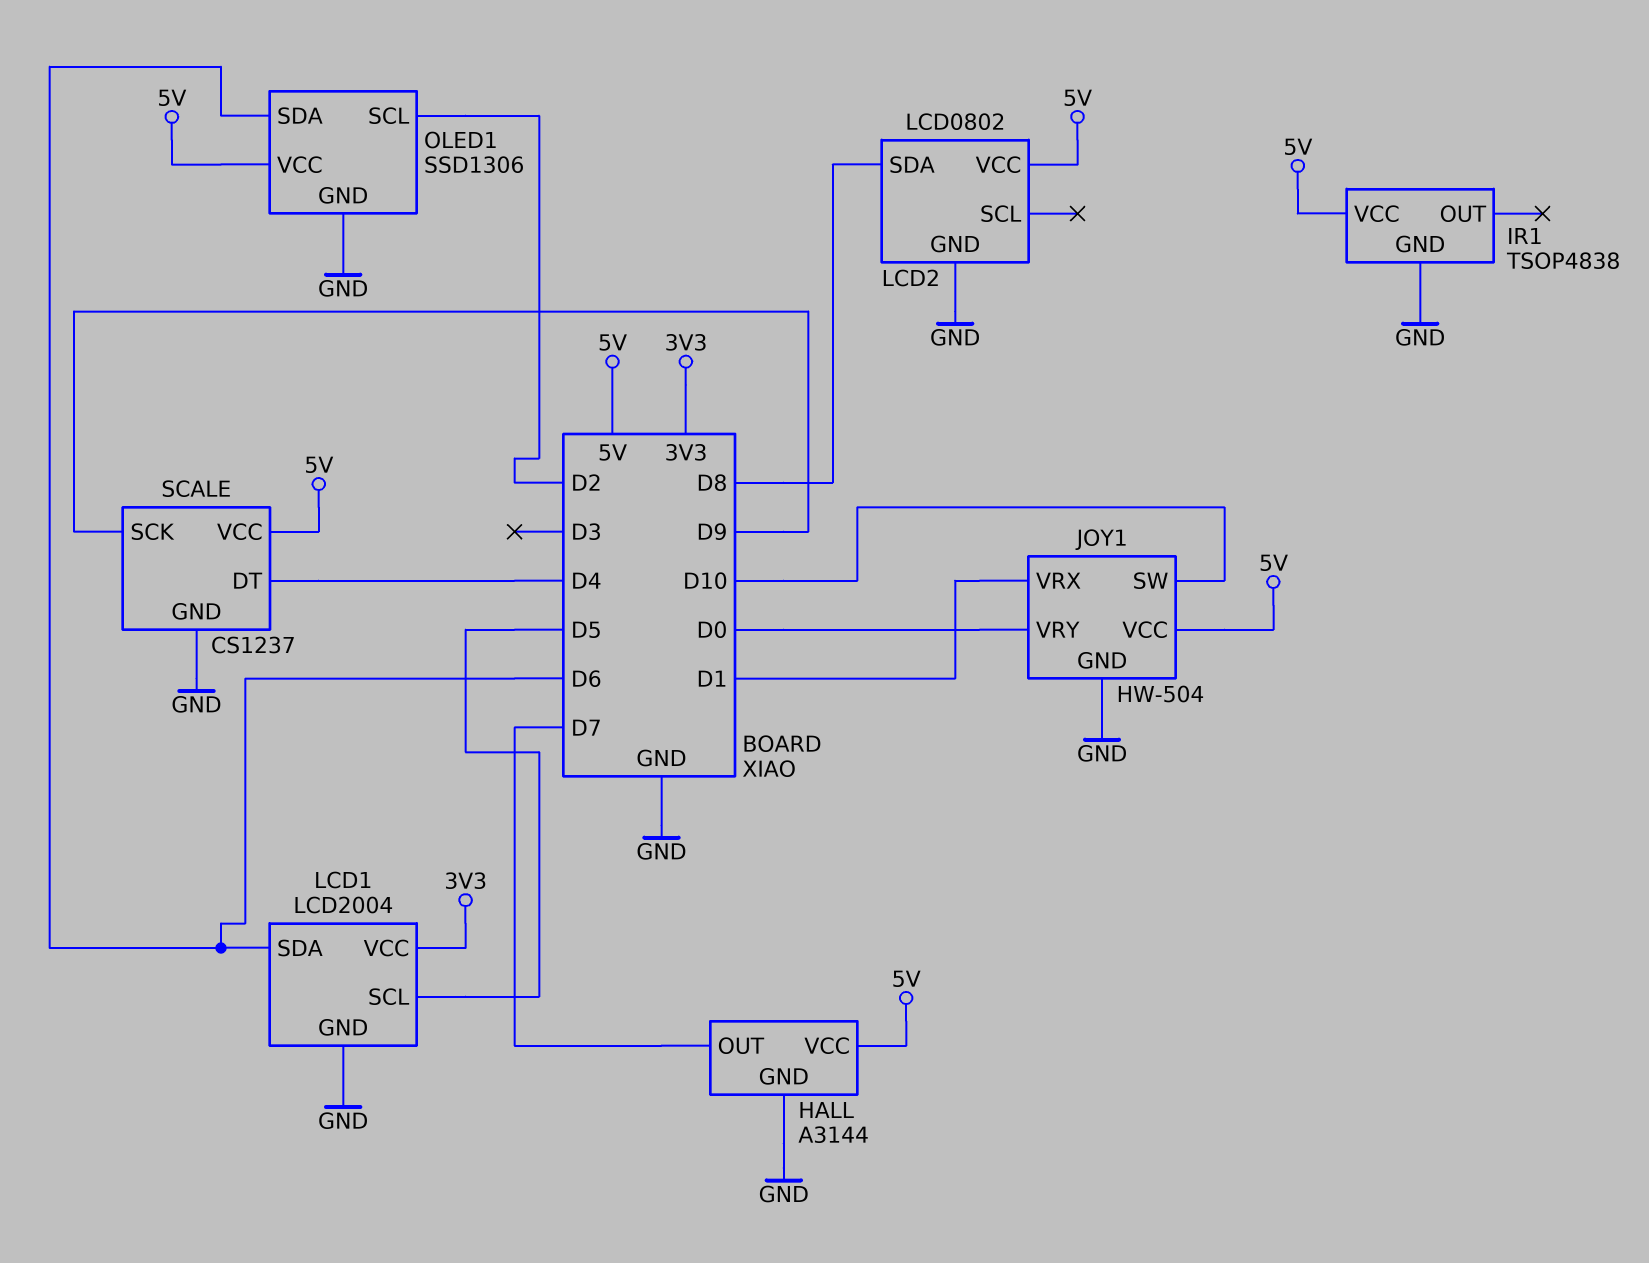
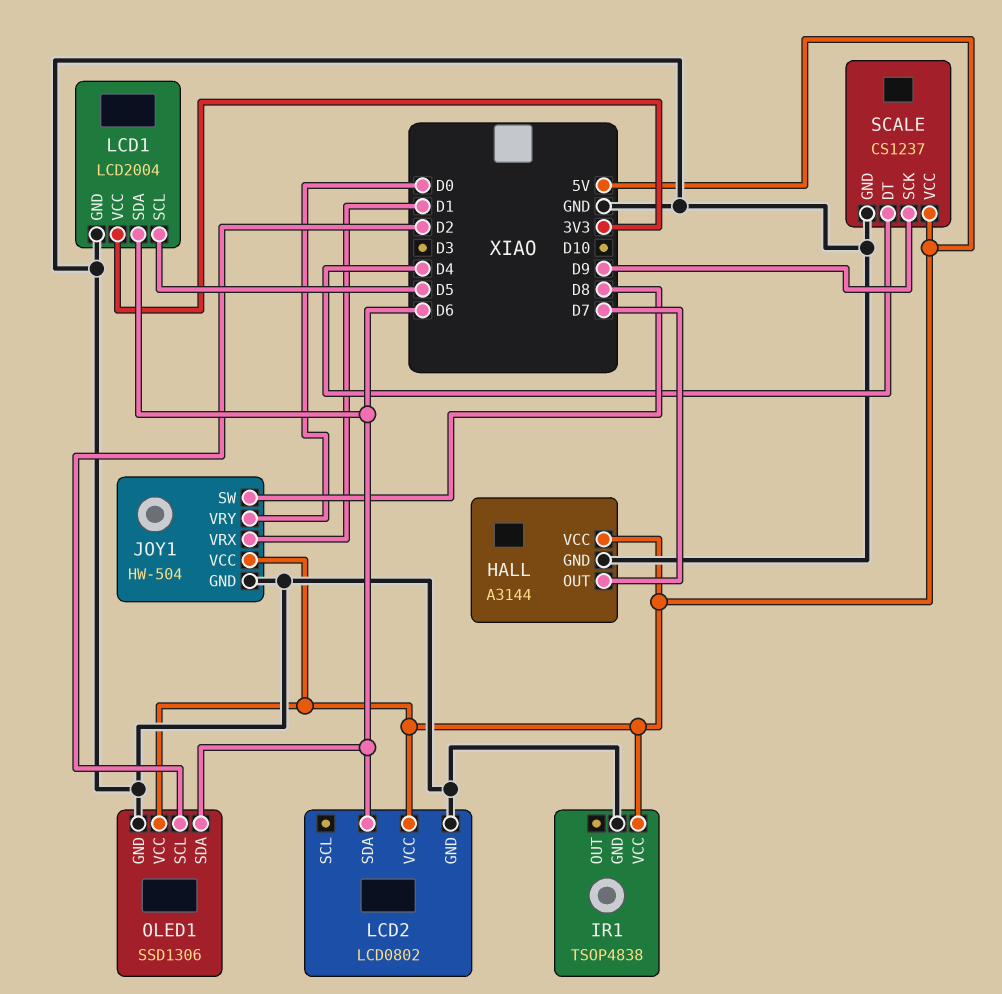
JOY1 pin SW: D10 -> D8
LCD2 pin SDA: D8 -> D6

